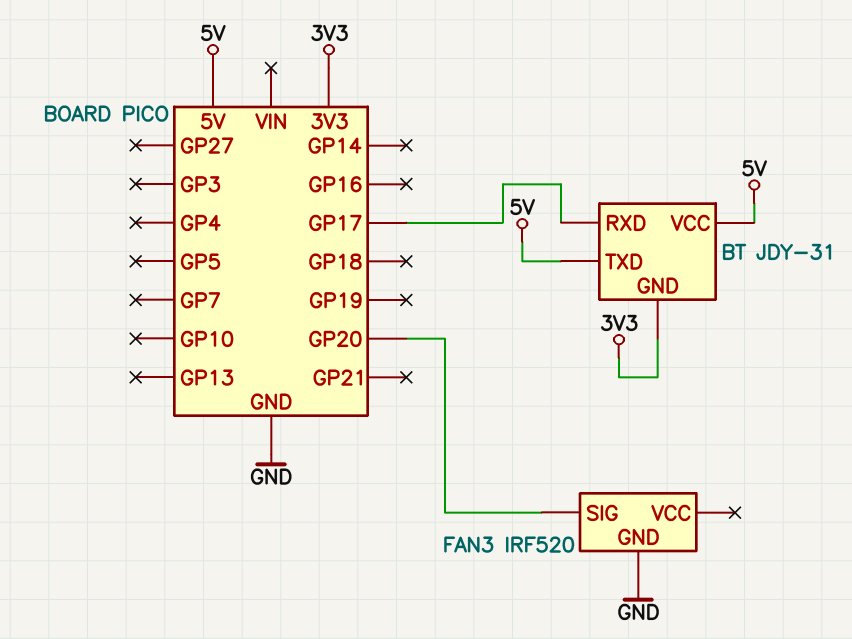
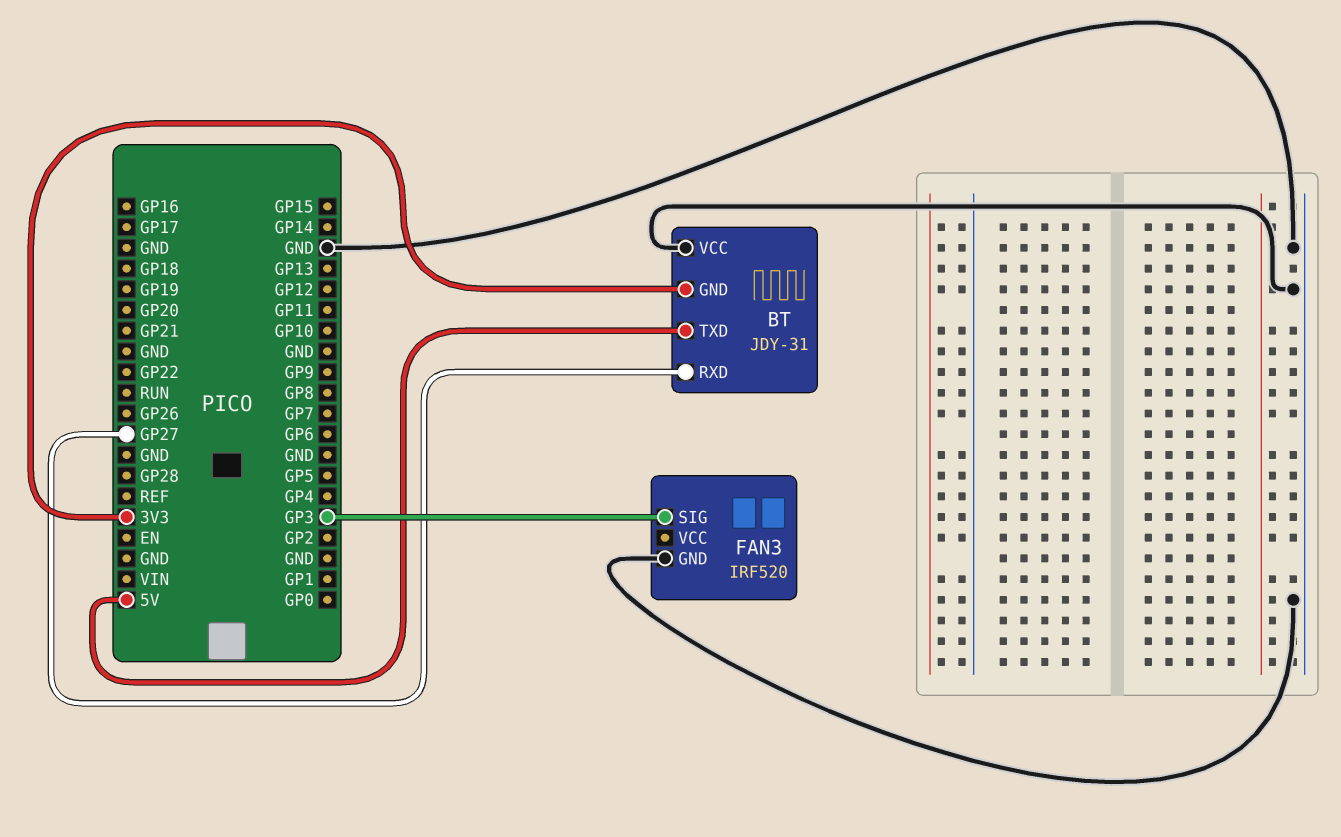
BT pin RXD: GP17 -> GP27
BT pin VCC: 5V -> GND
FAN3 pin SIG: GP20 -> GP3

